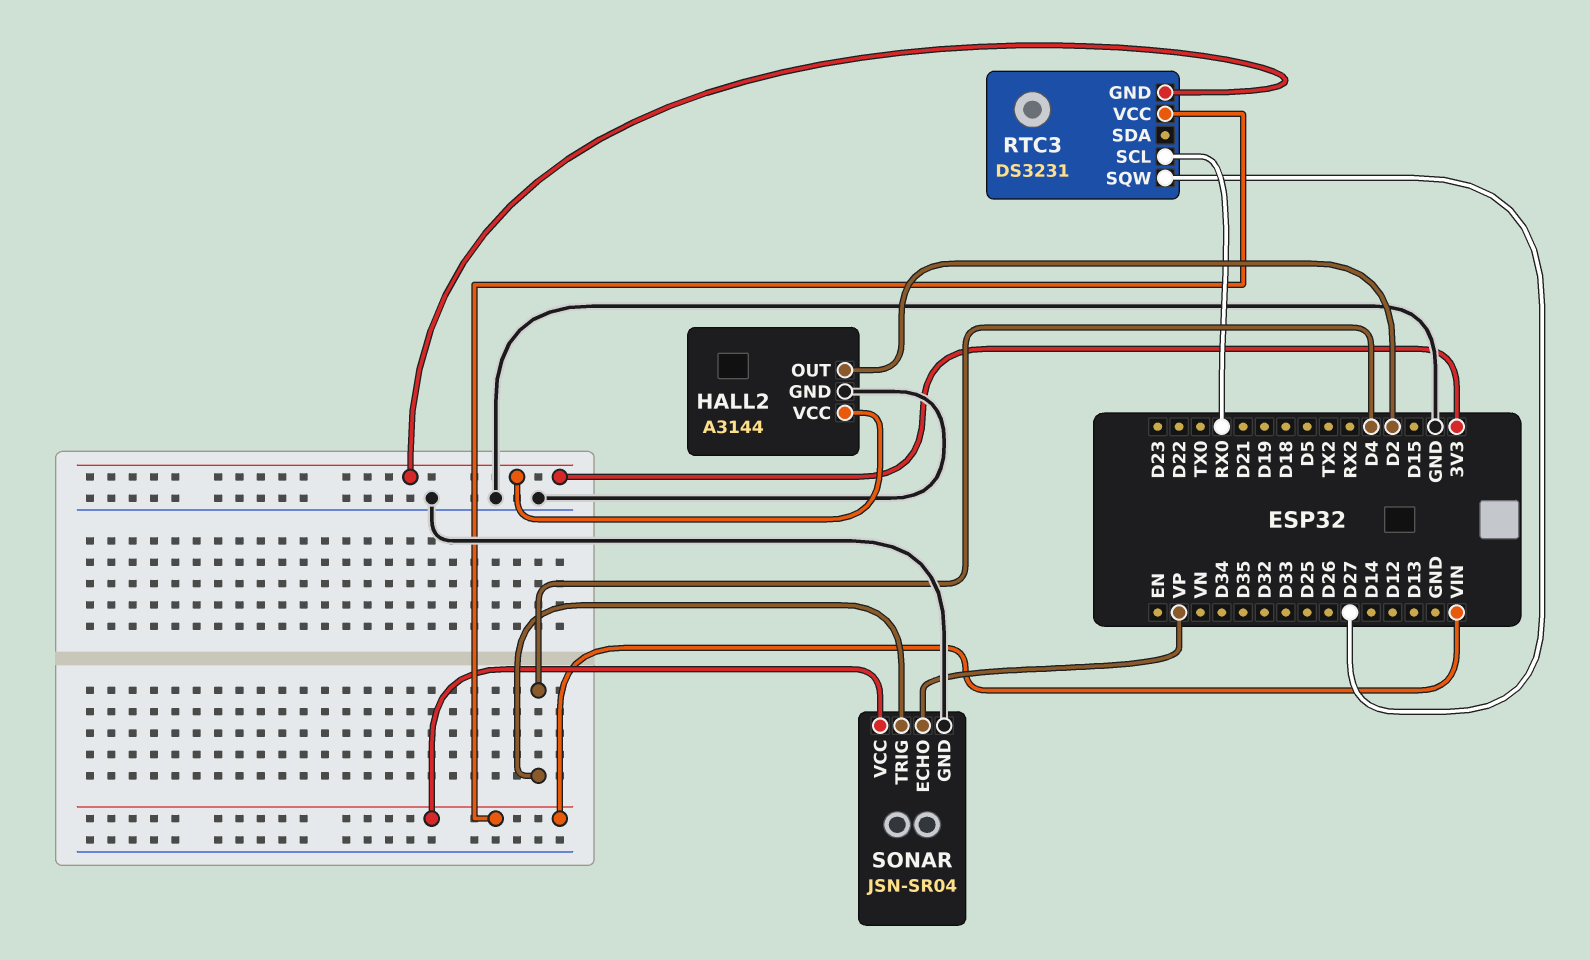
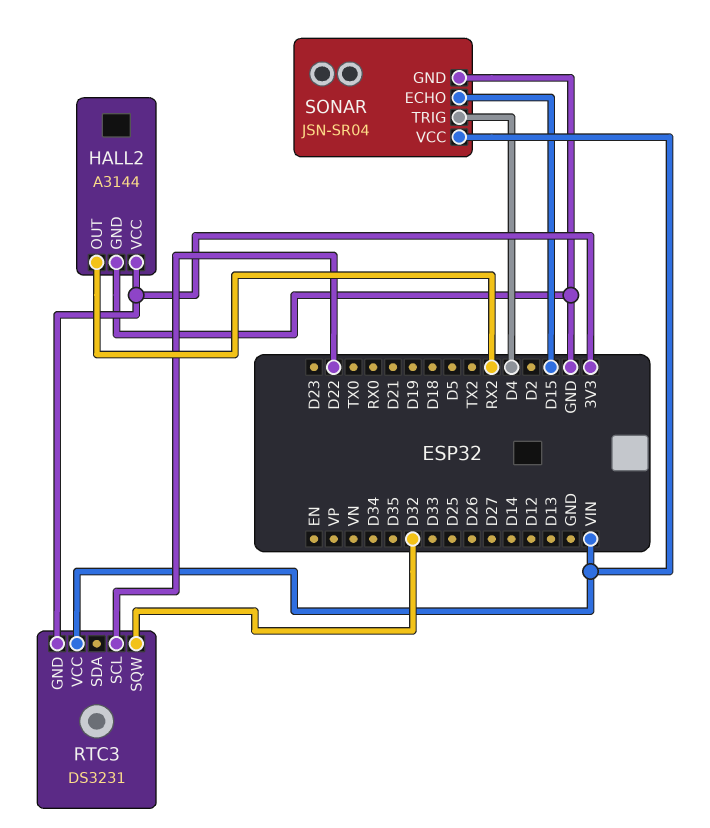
HALL2 pin OUT: D2 -> RX2
RTC3 pin SCL: RX0 -> D22
RTC3 pin SQW: D27 -> D32
SONAR pin ECHO: VP -> D15

